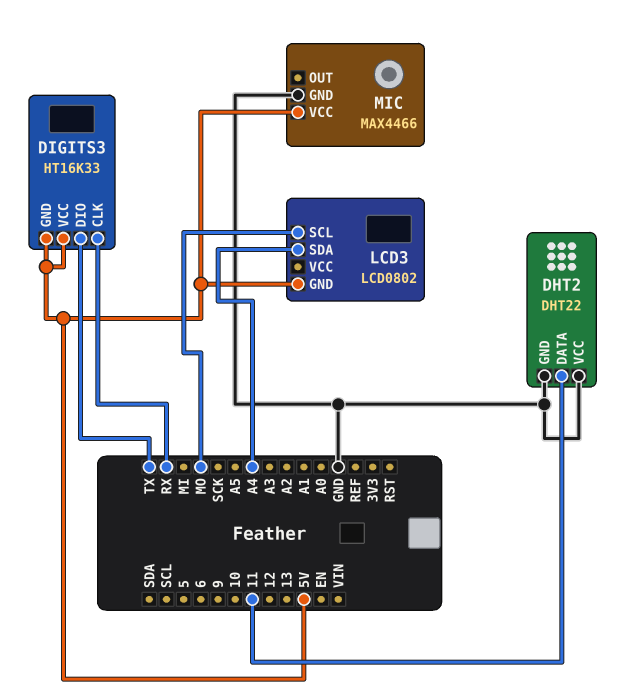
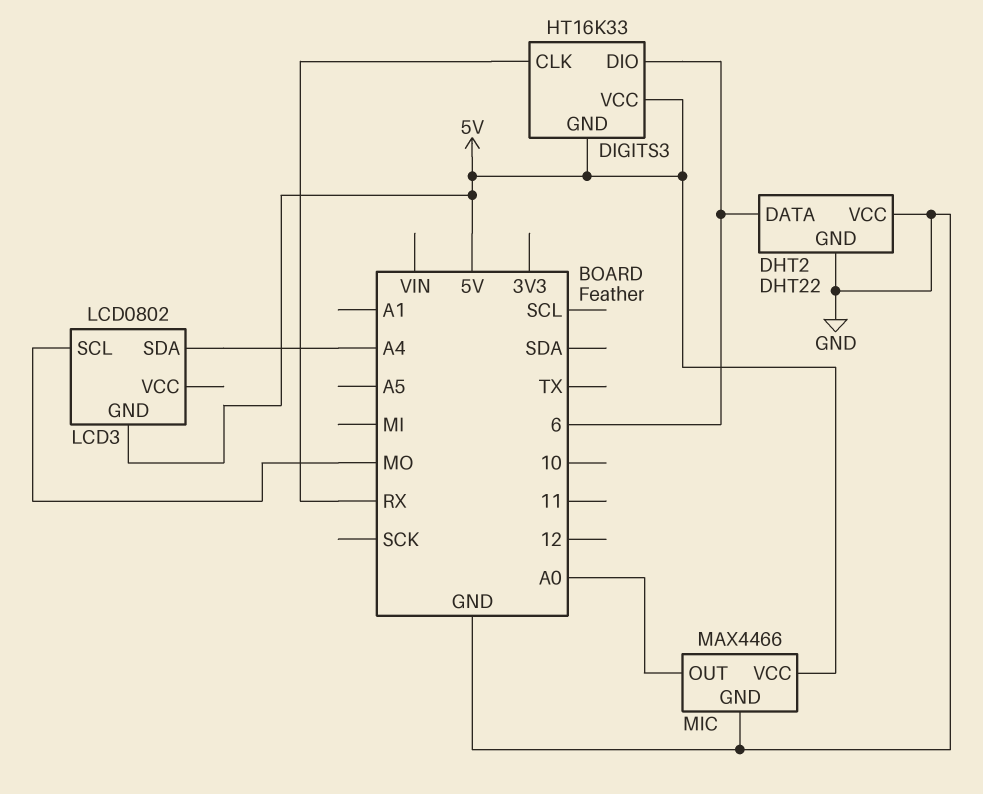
DHT2 pin DATA: 11 -> 6
DIGITS3 pin DIO: TX -> 6
MIC pin OUT: none -> A0

